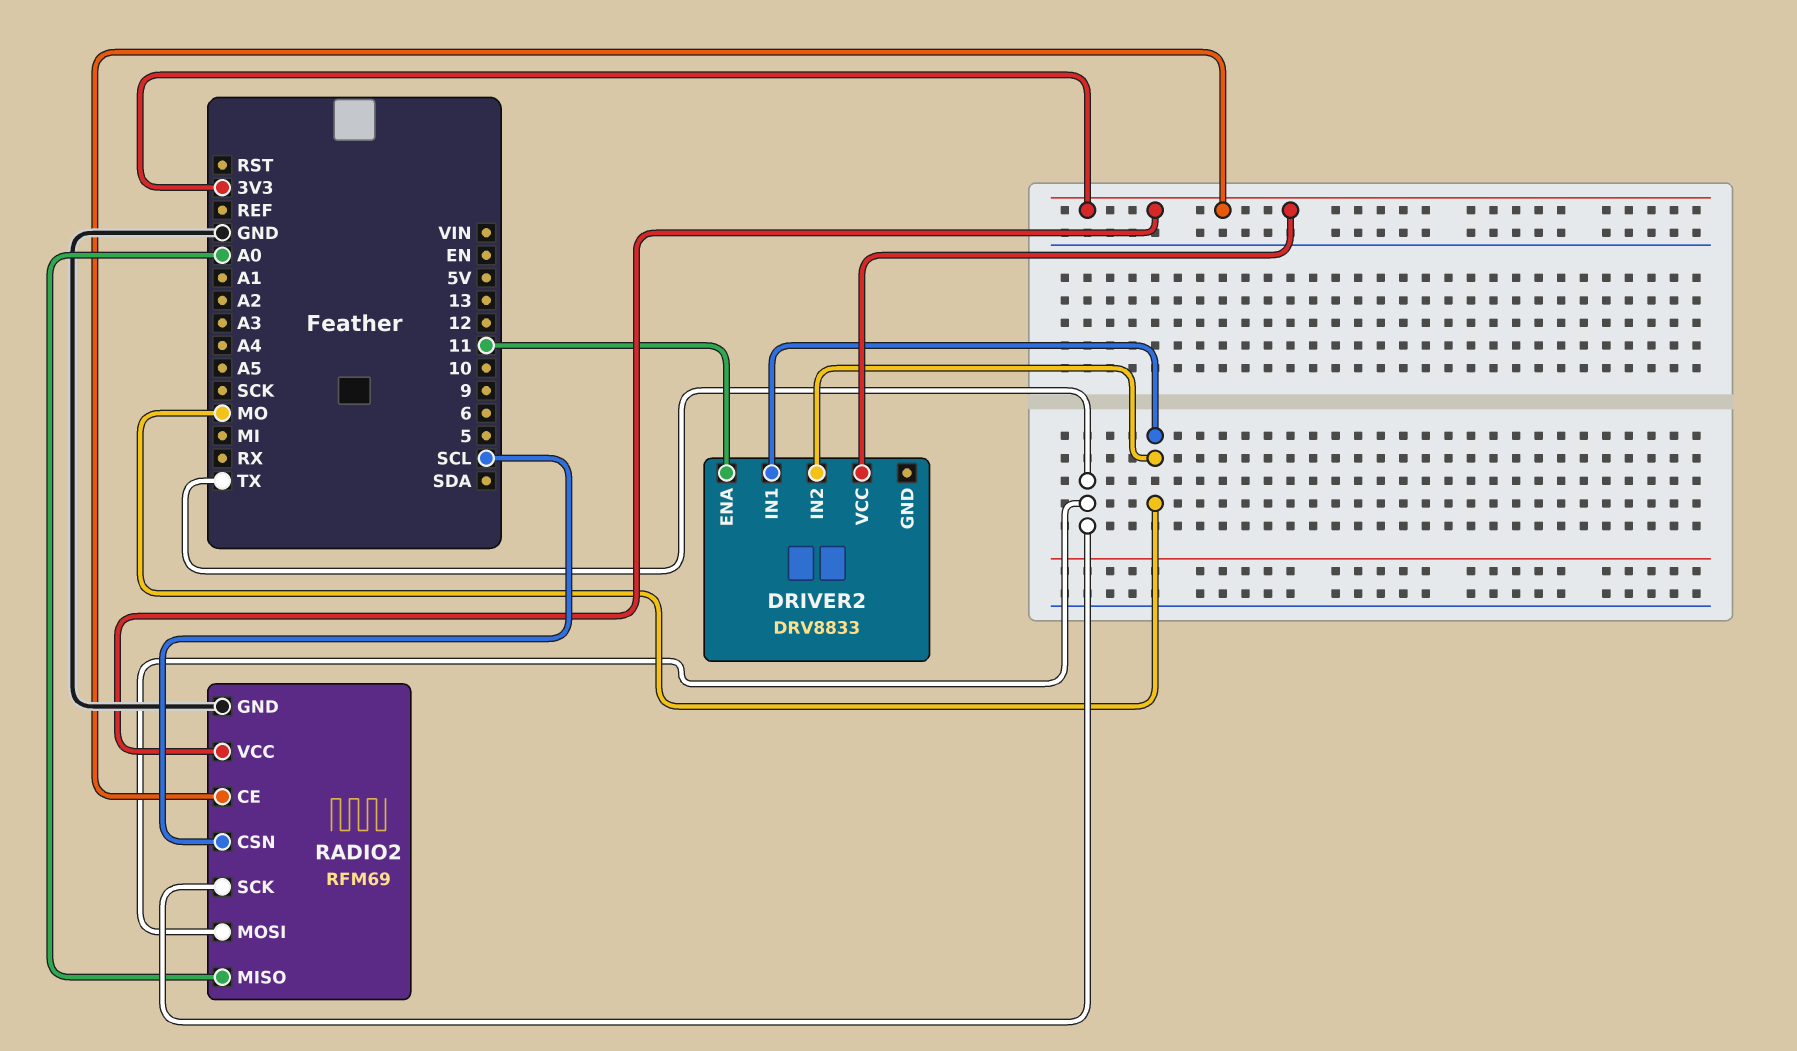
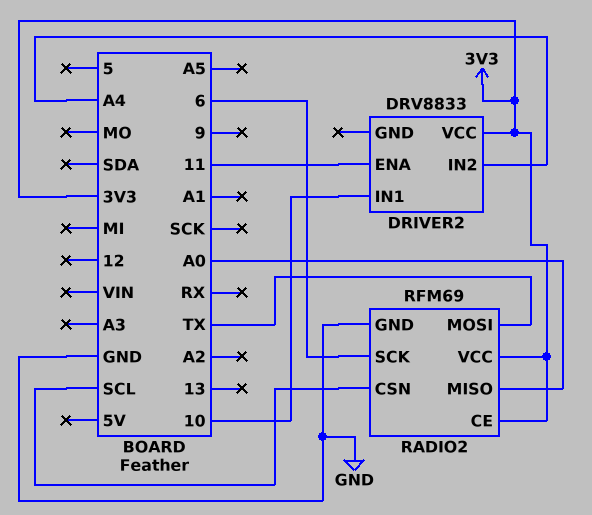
DRIVER2 pin IN1: MO -> 10
DRIVER2 pin IN2: MO -> A4
RADIO2 pin SCK: TX -> 6

